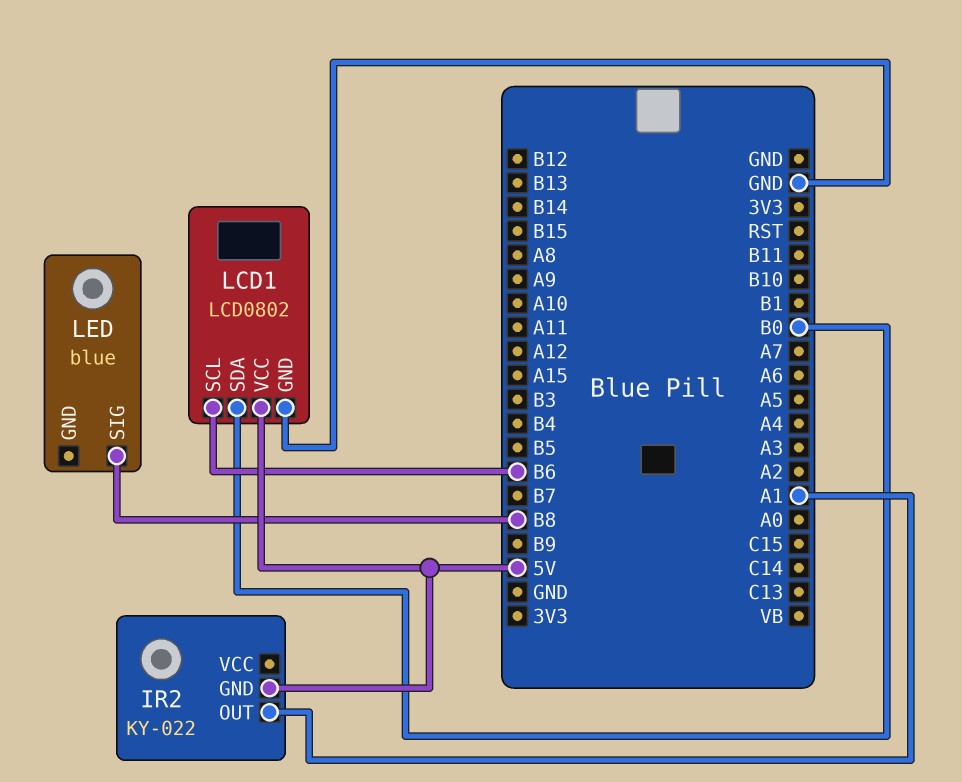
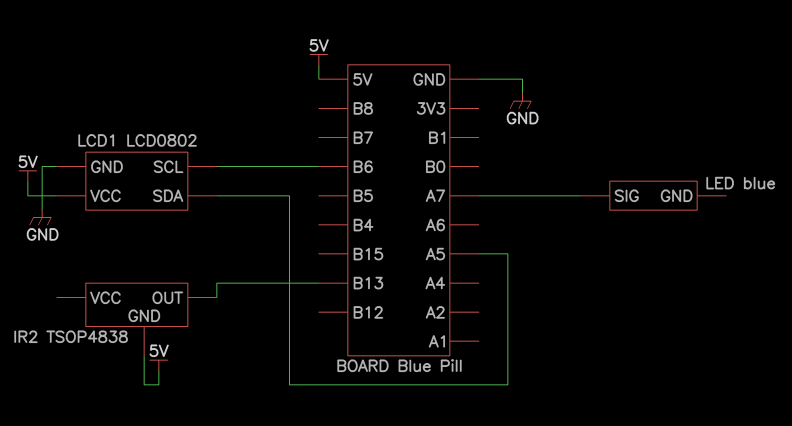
IR2: KY-022 -> TSOP4838
IR2 pin OUT: A1 -> B13
LCD1 pin SDA: B0 -> A5
LED pin SIG: B8 -> A7

